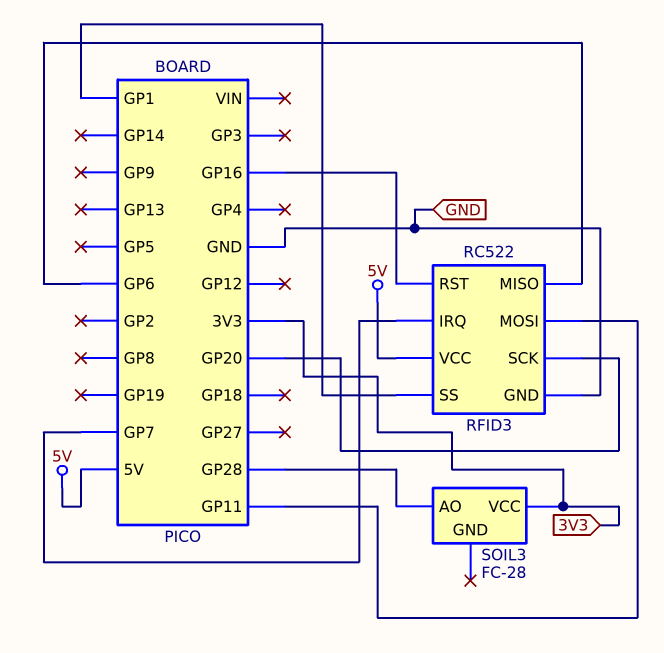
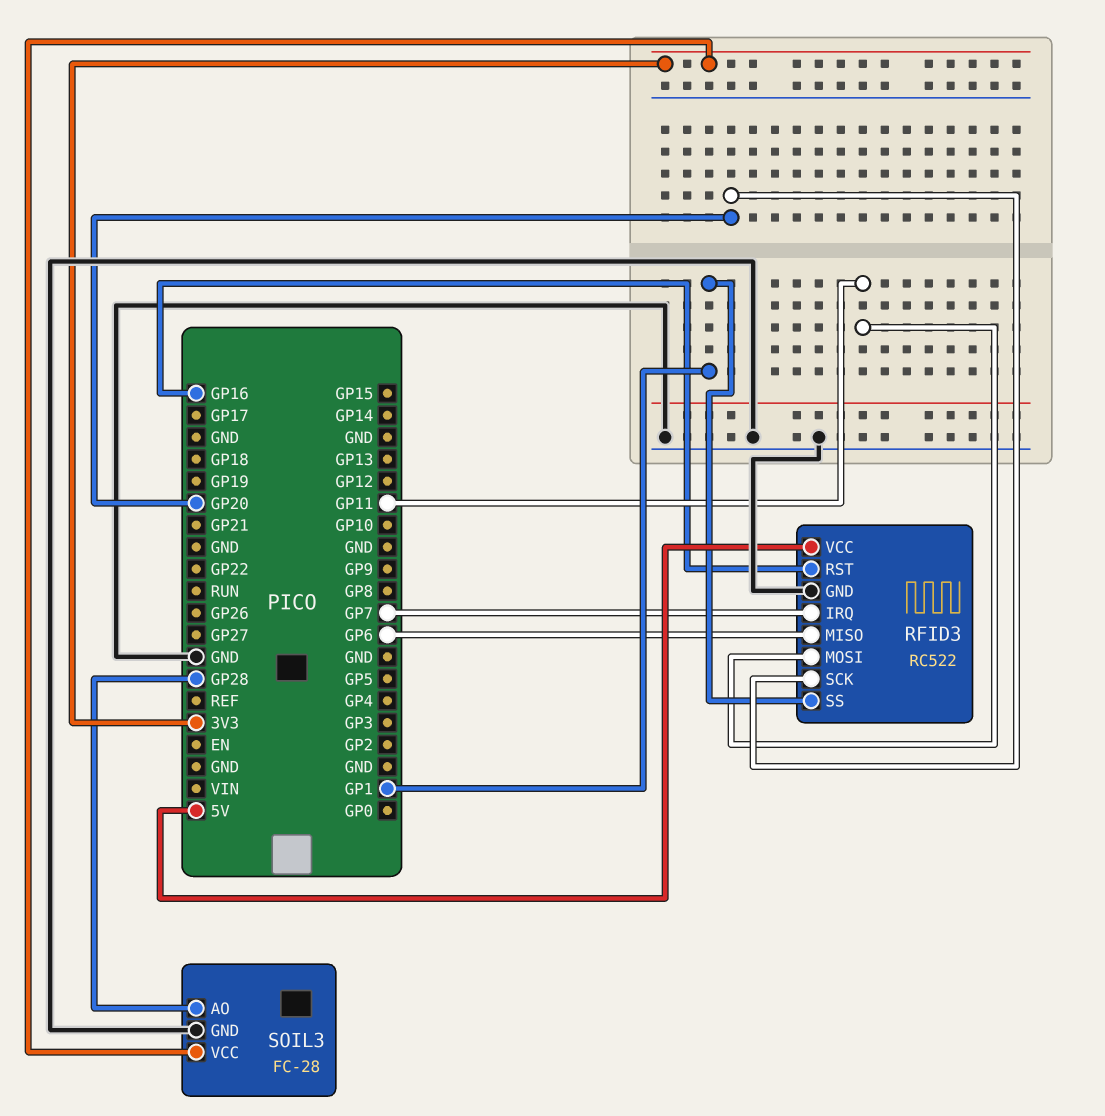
SOIL3 pin GND: none -> GND

